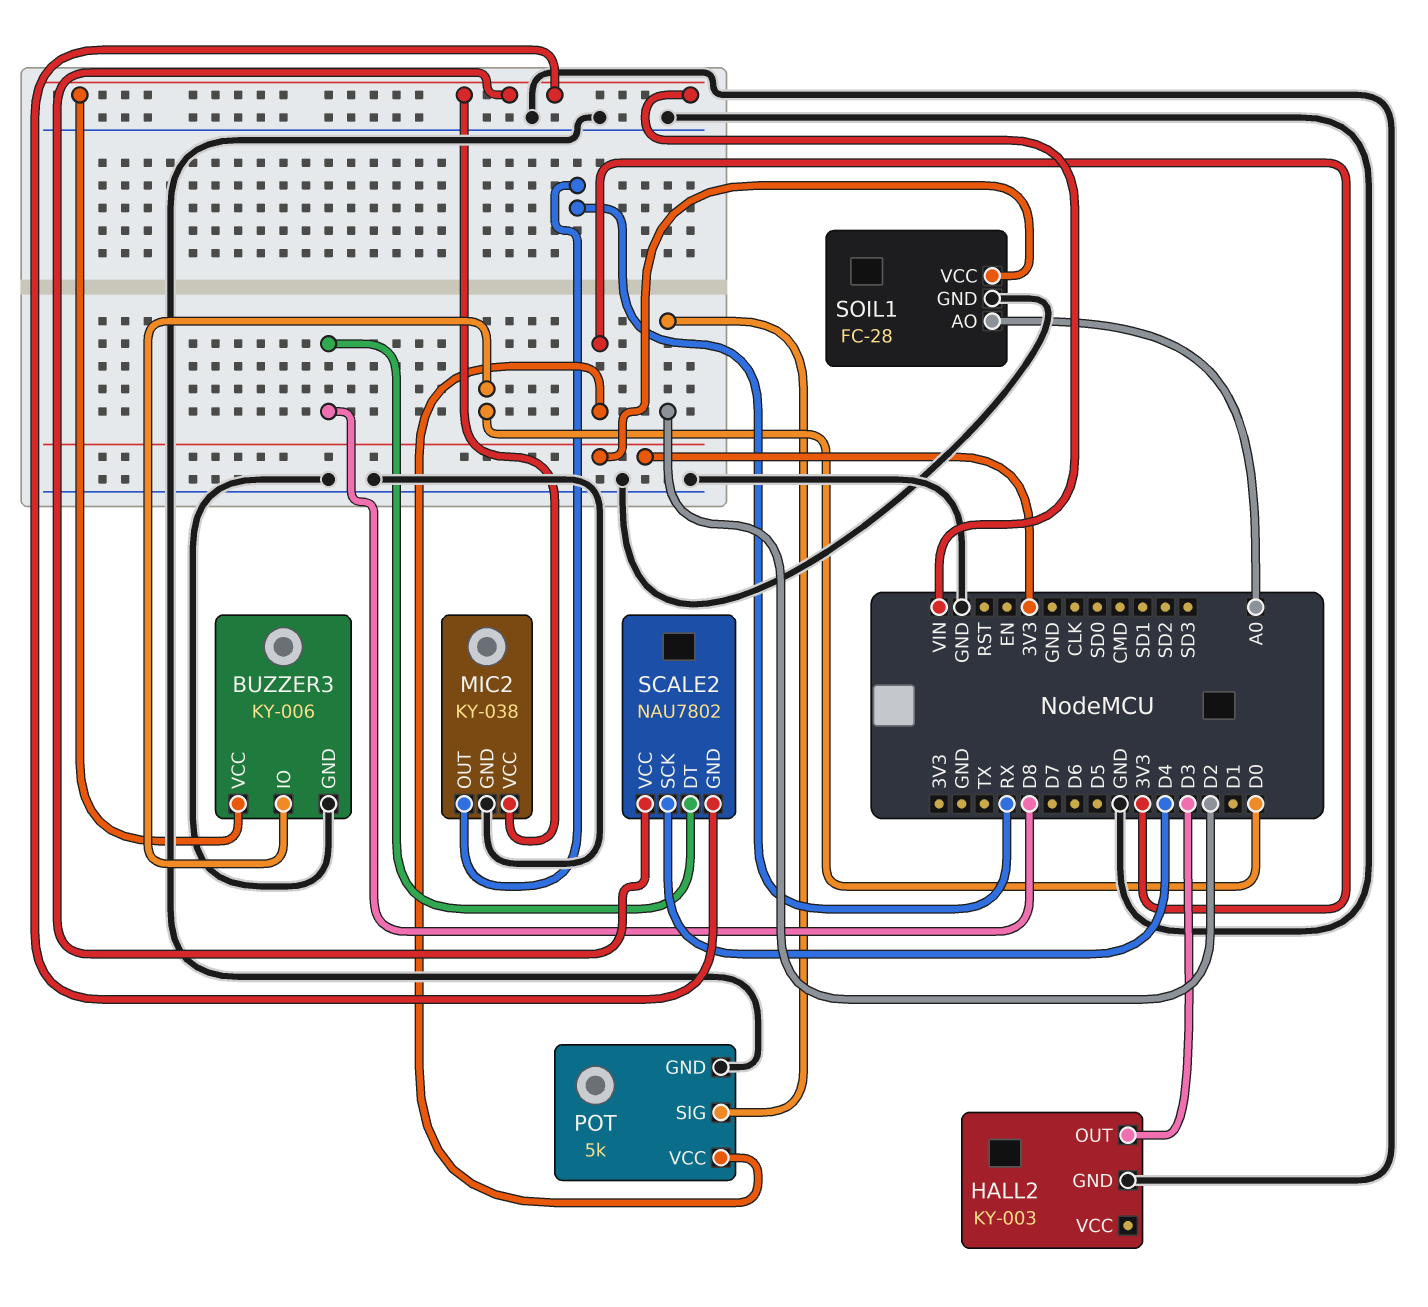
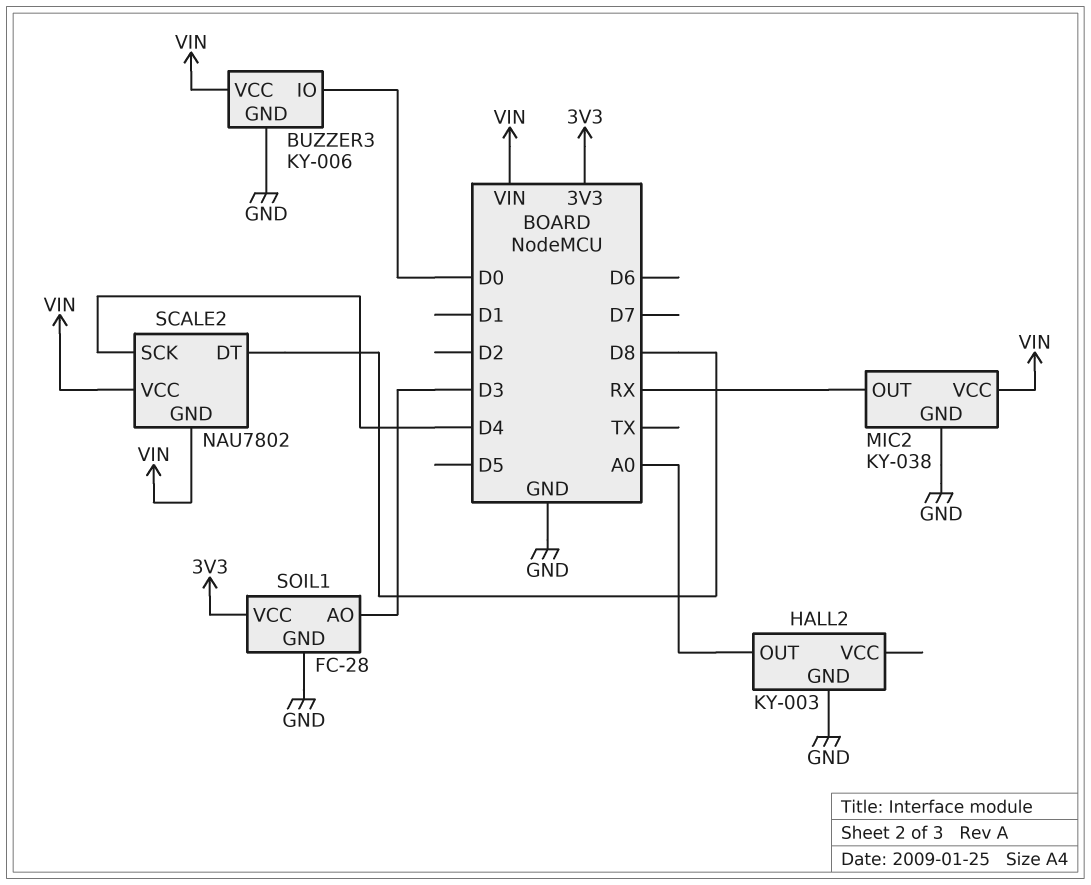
HALL2 pin OUT: D3 -> A0
POT: 5k -> none
POT pin GND: GND -> none
POT pin SIG: D2 -> none
POT pin VCC: 3V3 -> none
SOIL1 pin AO: A0 -> D3

